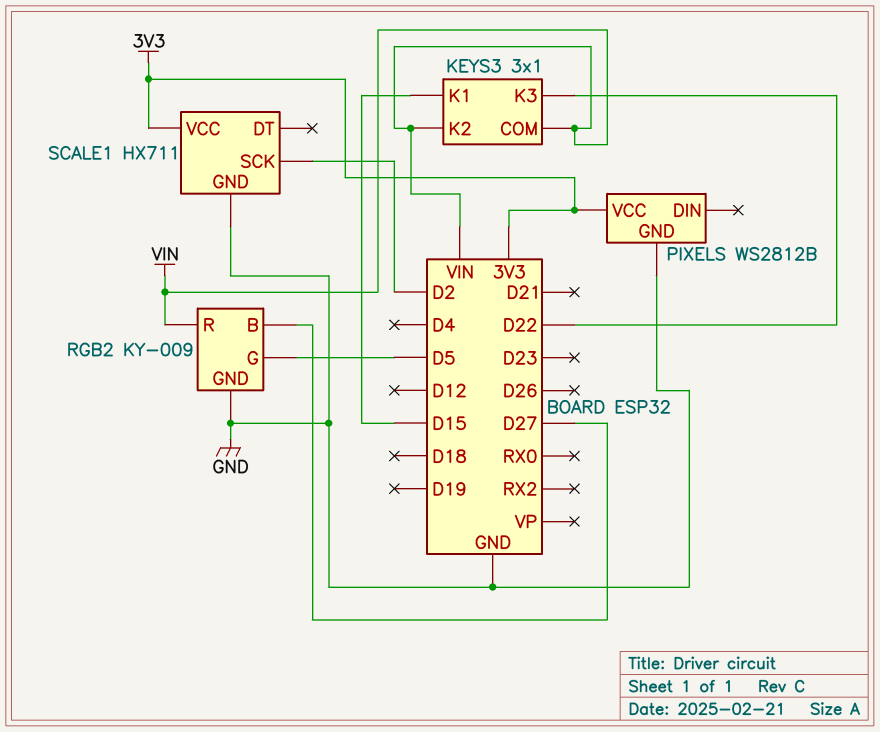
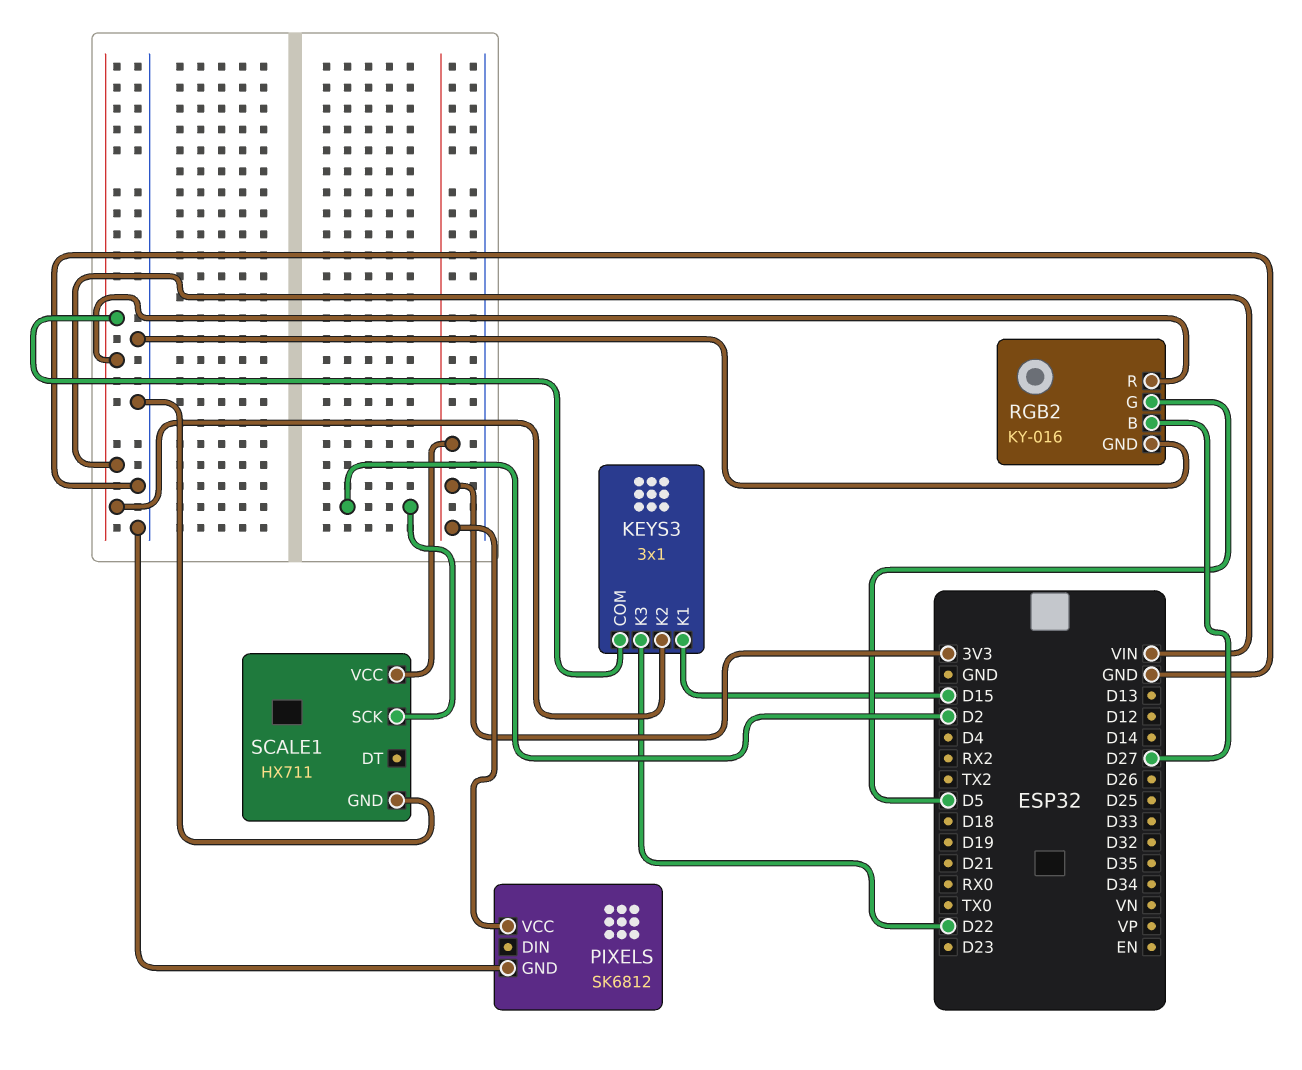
PIXELS: WS2812B -> SK6812
RGB2: KY-009 -> KY-016

